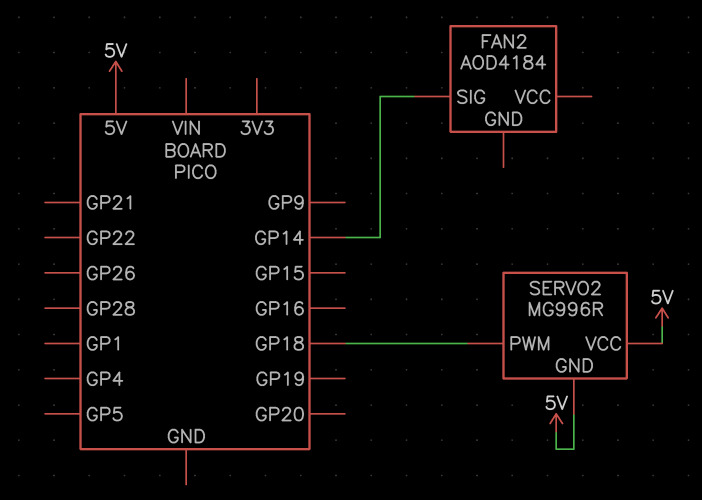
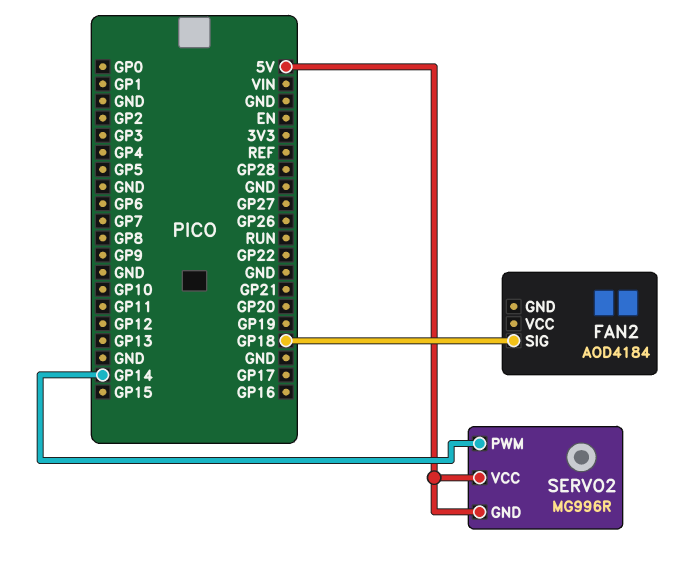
FAN2 pin SIG: GP14 -> GP18
SERVO2 pin PWM: GP18 -> GP14

